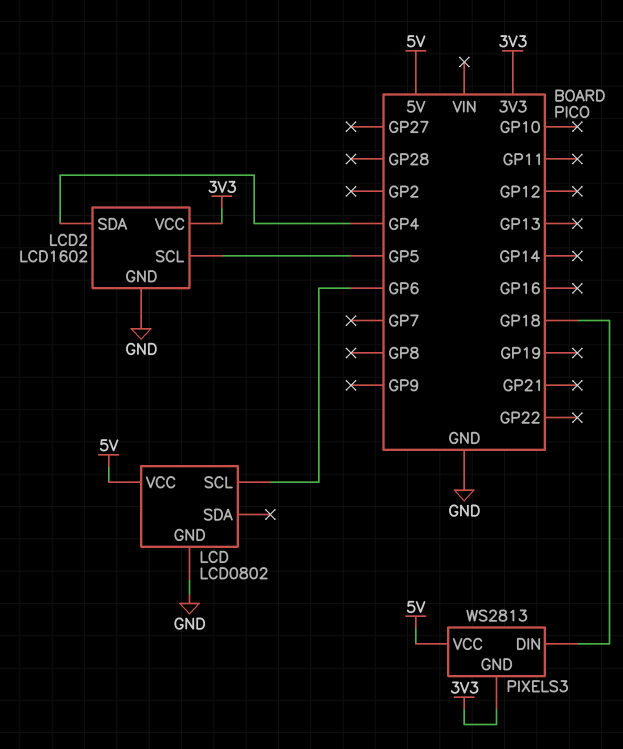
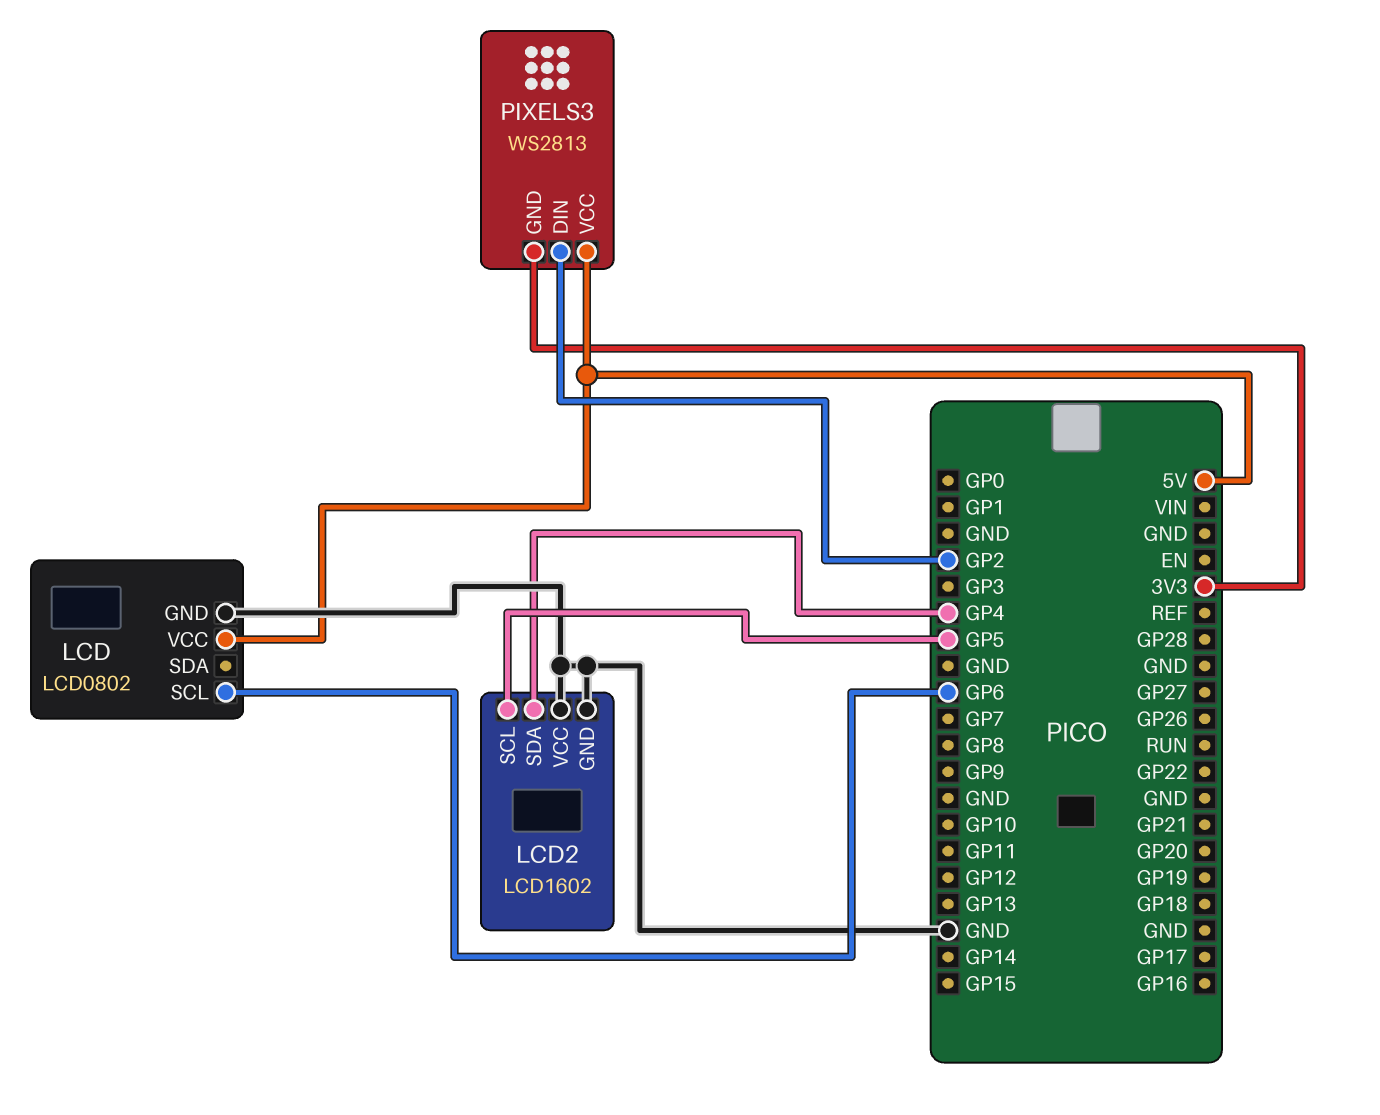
LCD2 pin VCC: 3V3 -> GND
PIXELS3 pin DIN: GP18 -> GP2

